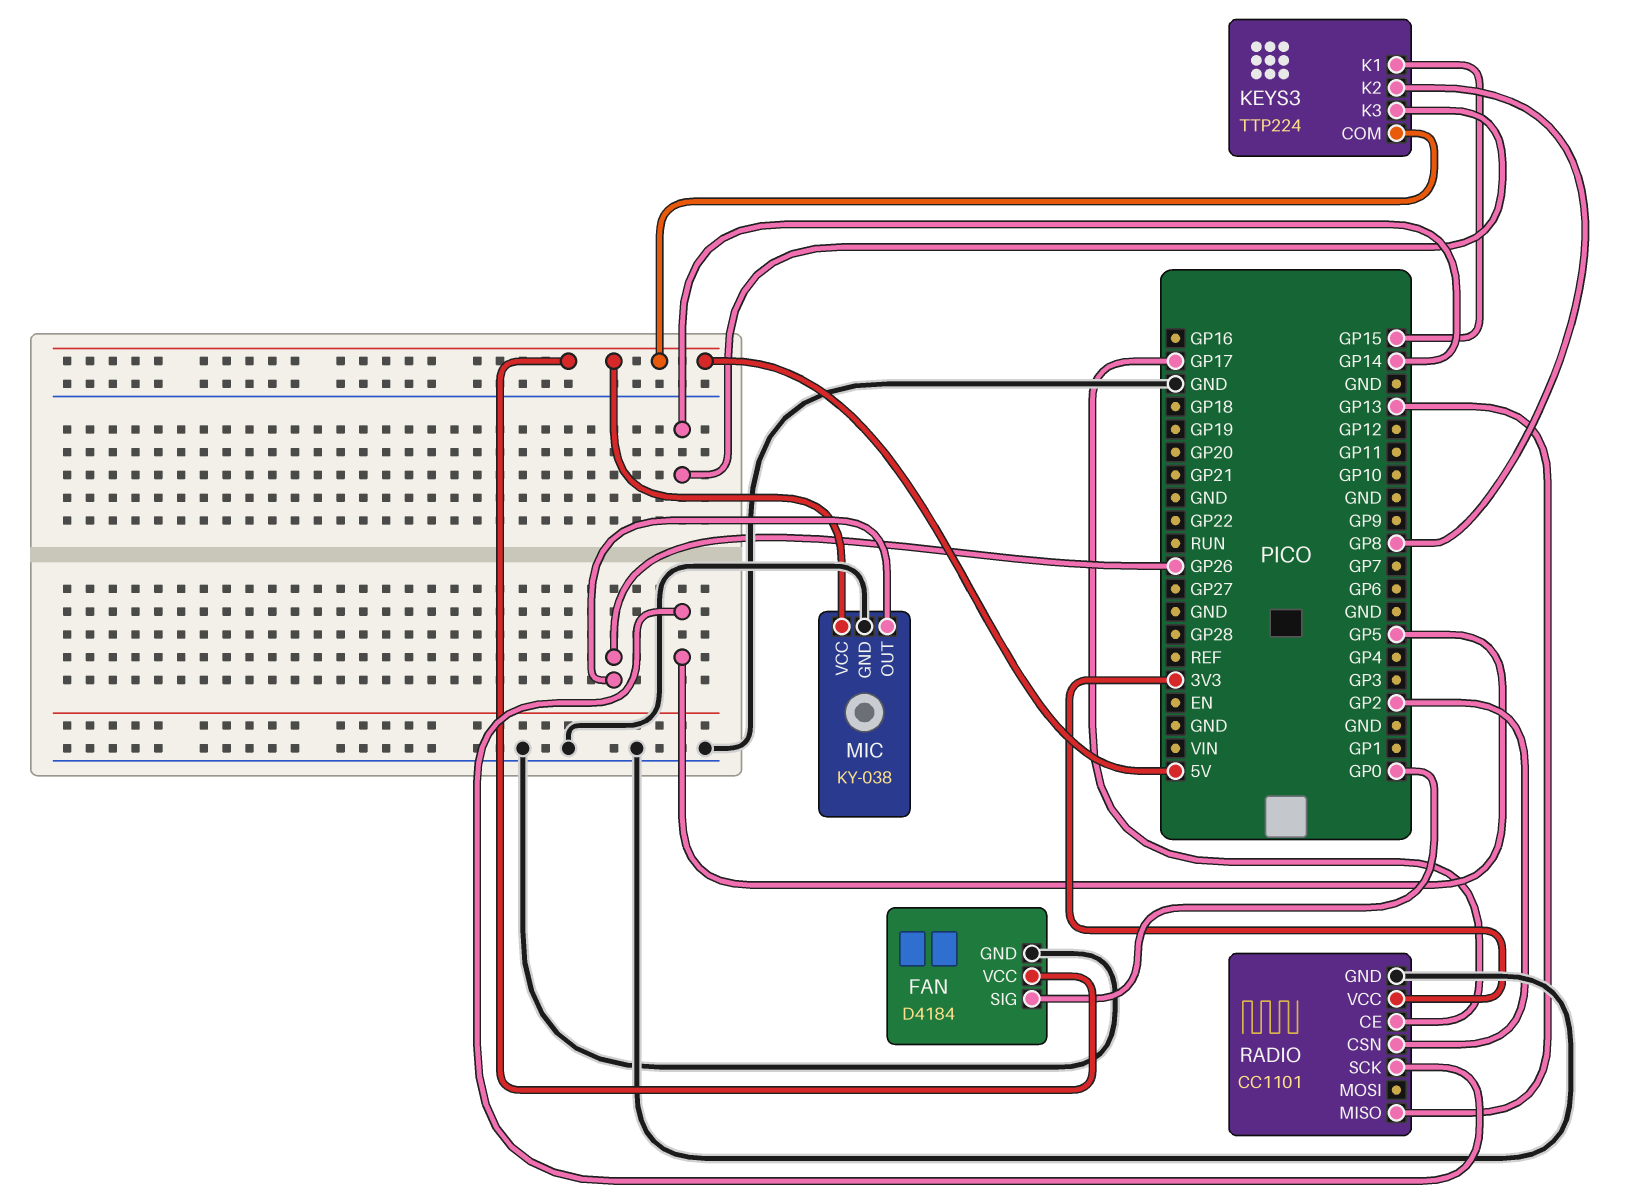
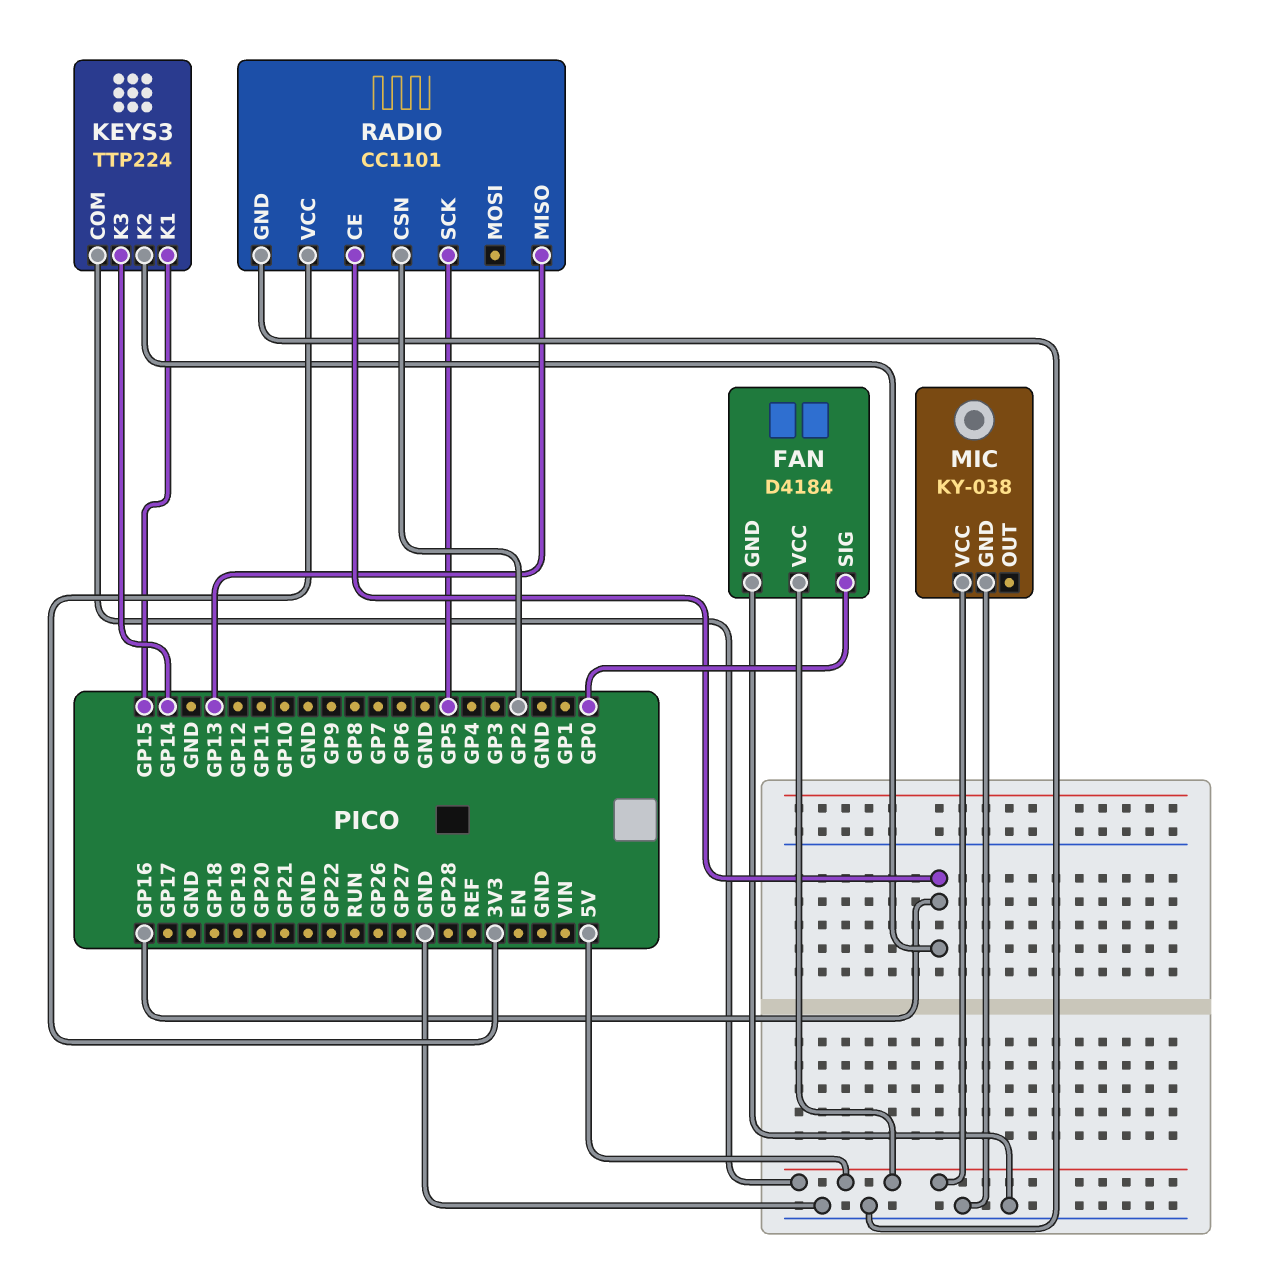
KEYS3 pin K2: GP8 -> GP16
MIC pin OUT: GP26 -> none
RADIO pin CE: GP17 -> GP16

